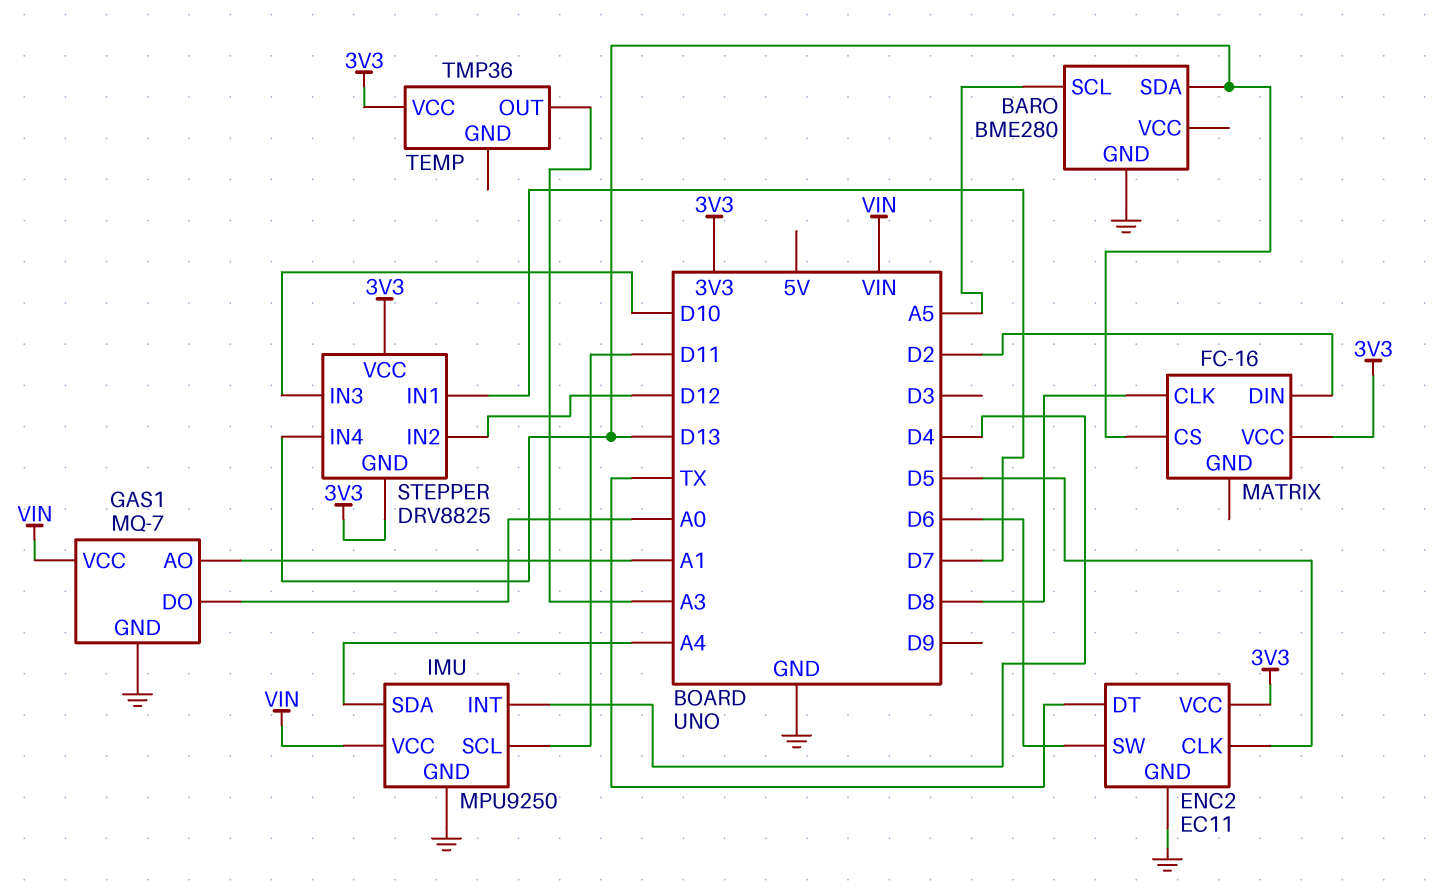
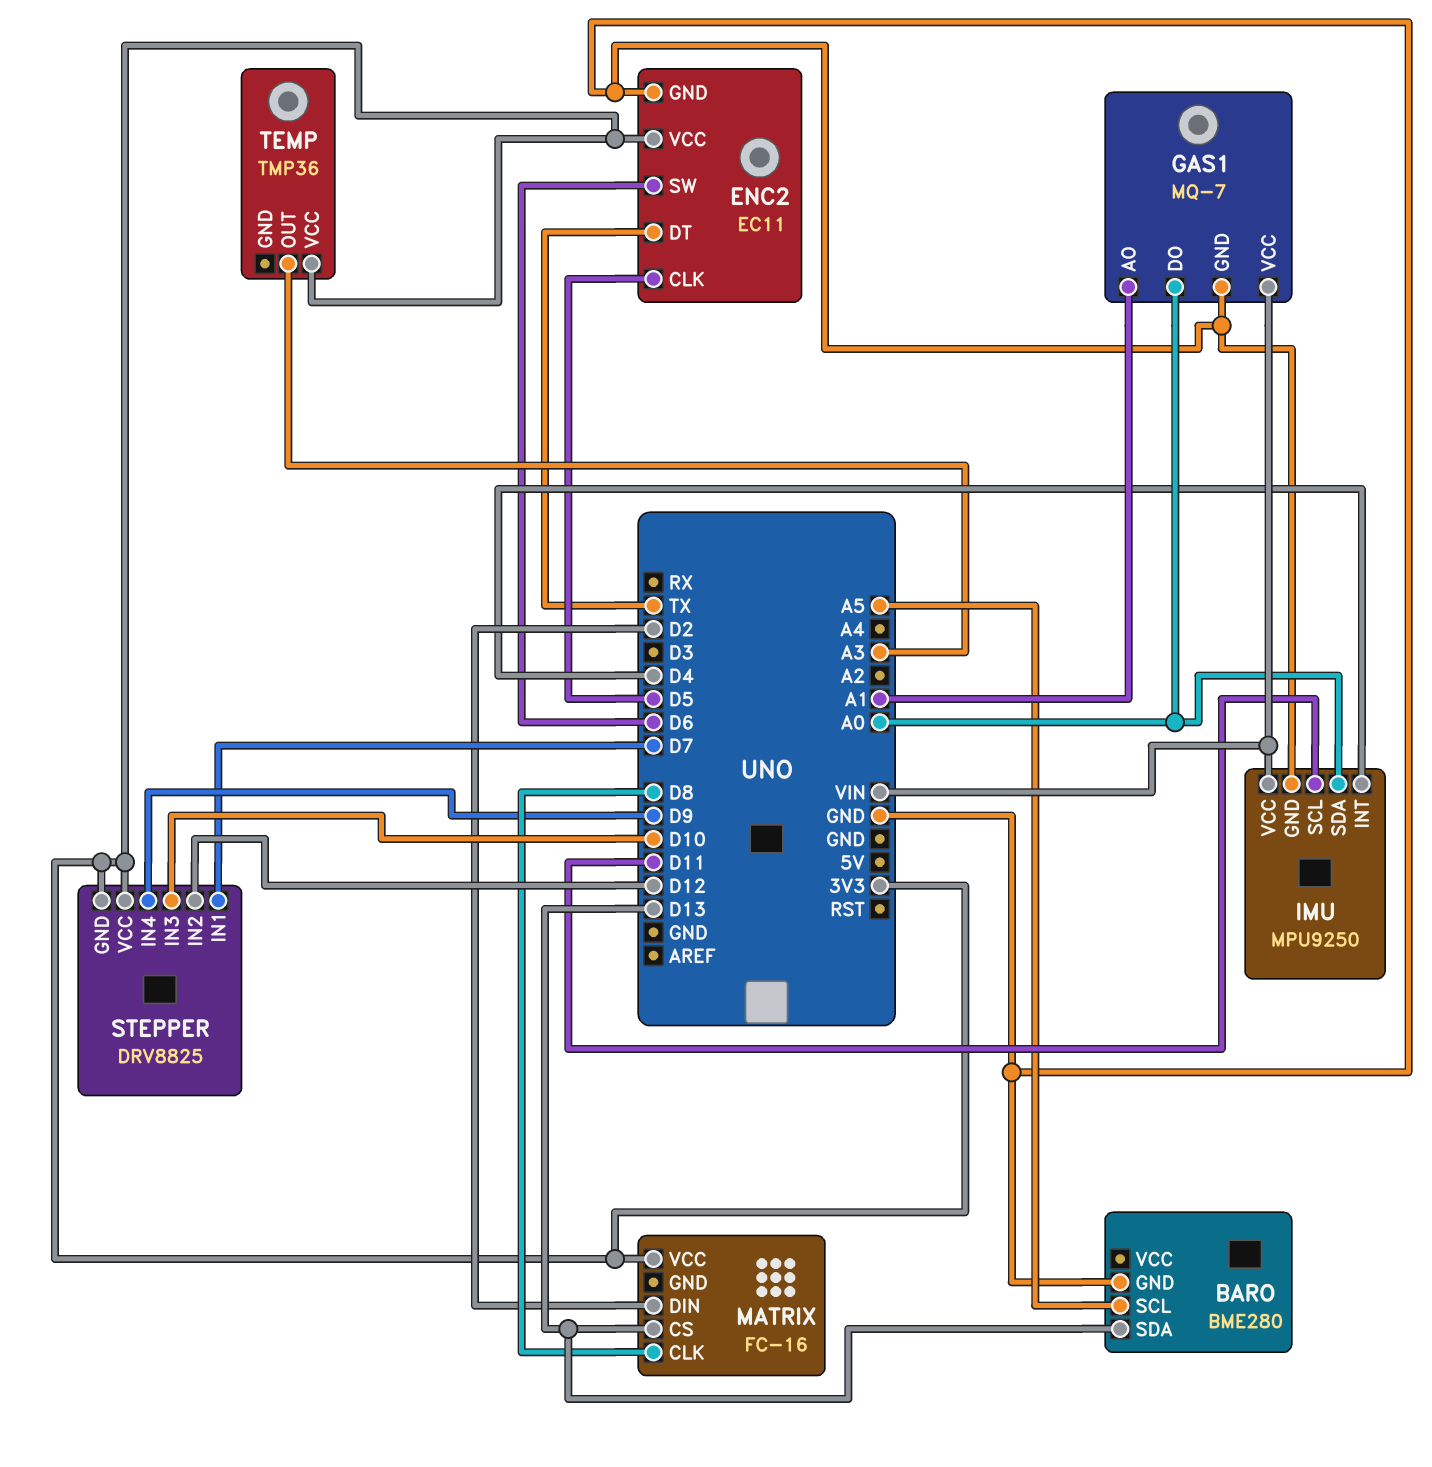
IMU pin SDA: A4 -> A0
STEPPER pin IN4: D13 -> D9

